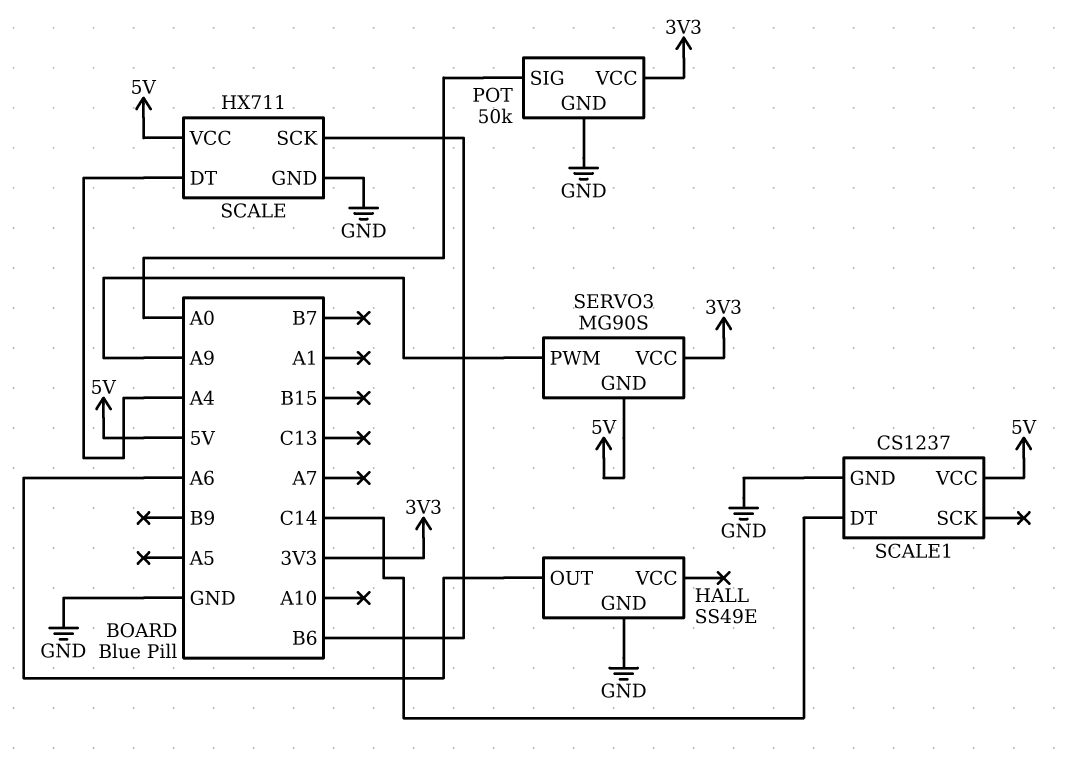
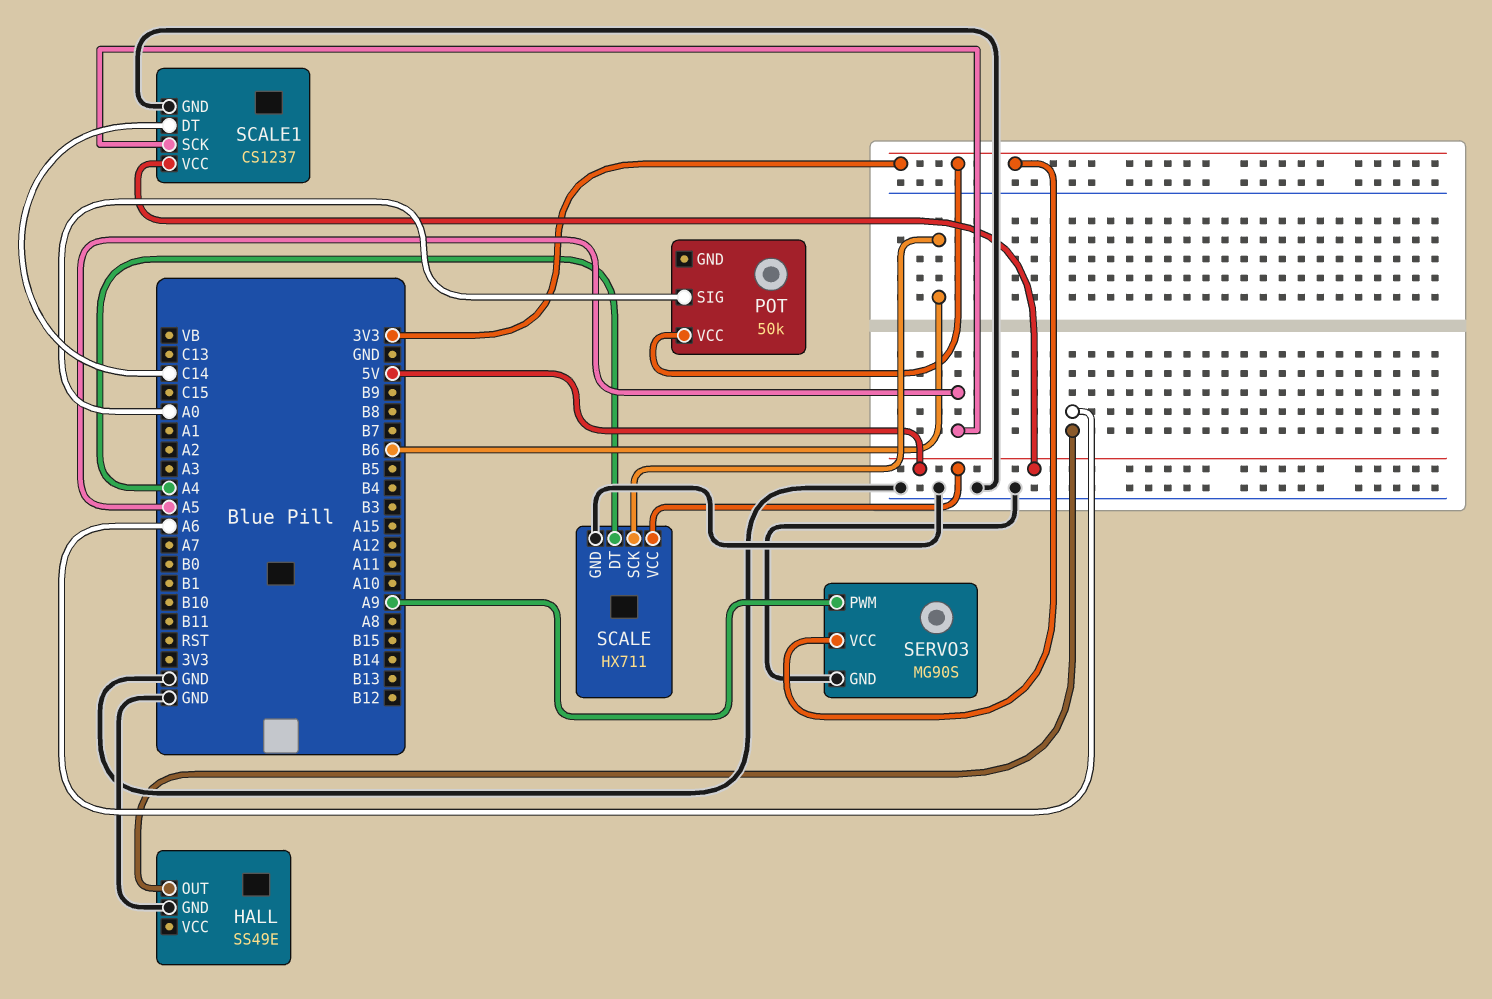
POT pin GND: GND -> none
SCALE1 pin SCK: none -> A5
SERVO3 pin GND: 5V -> GND

